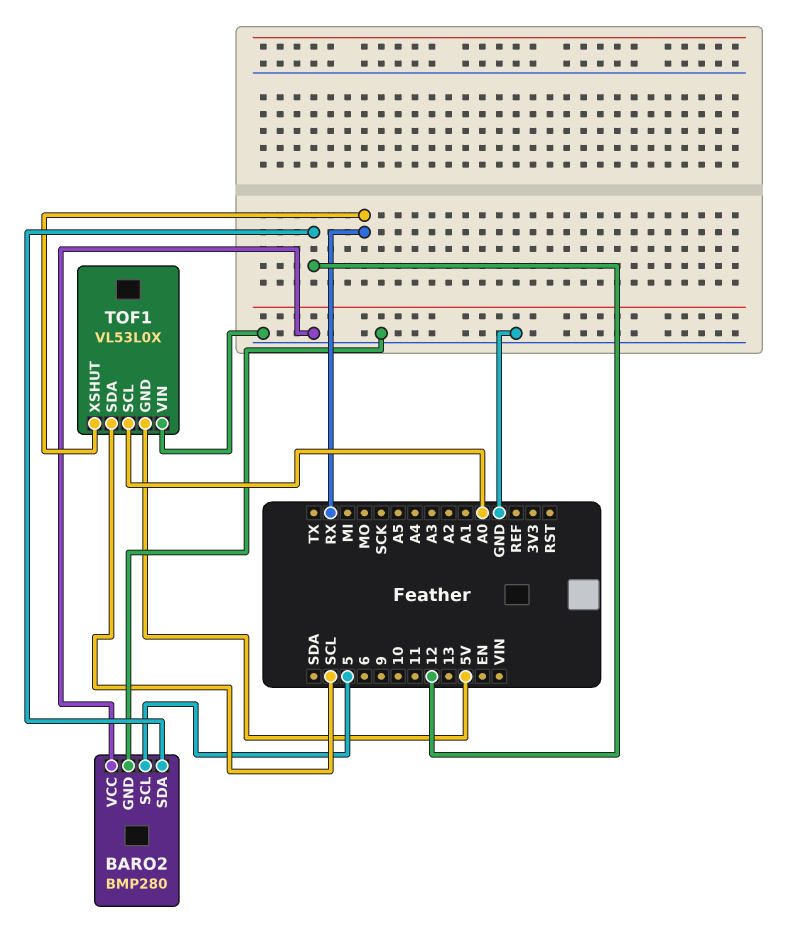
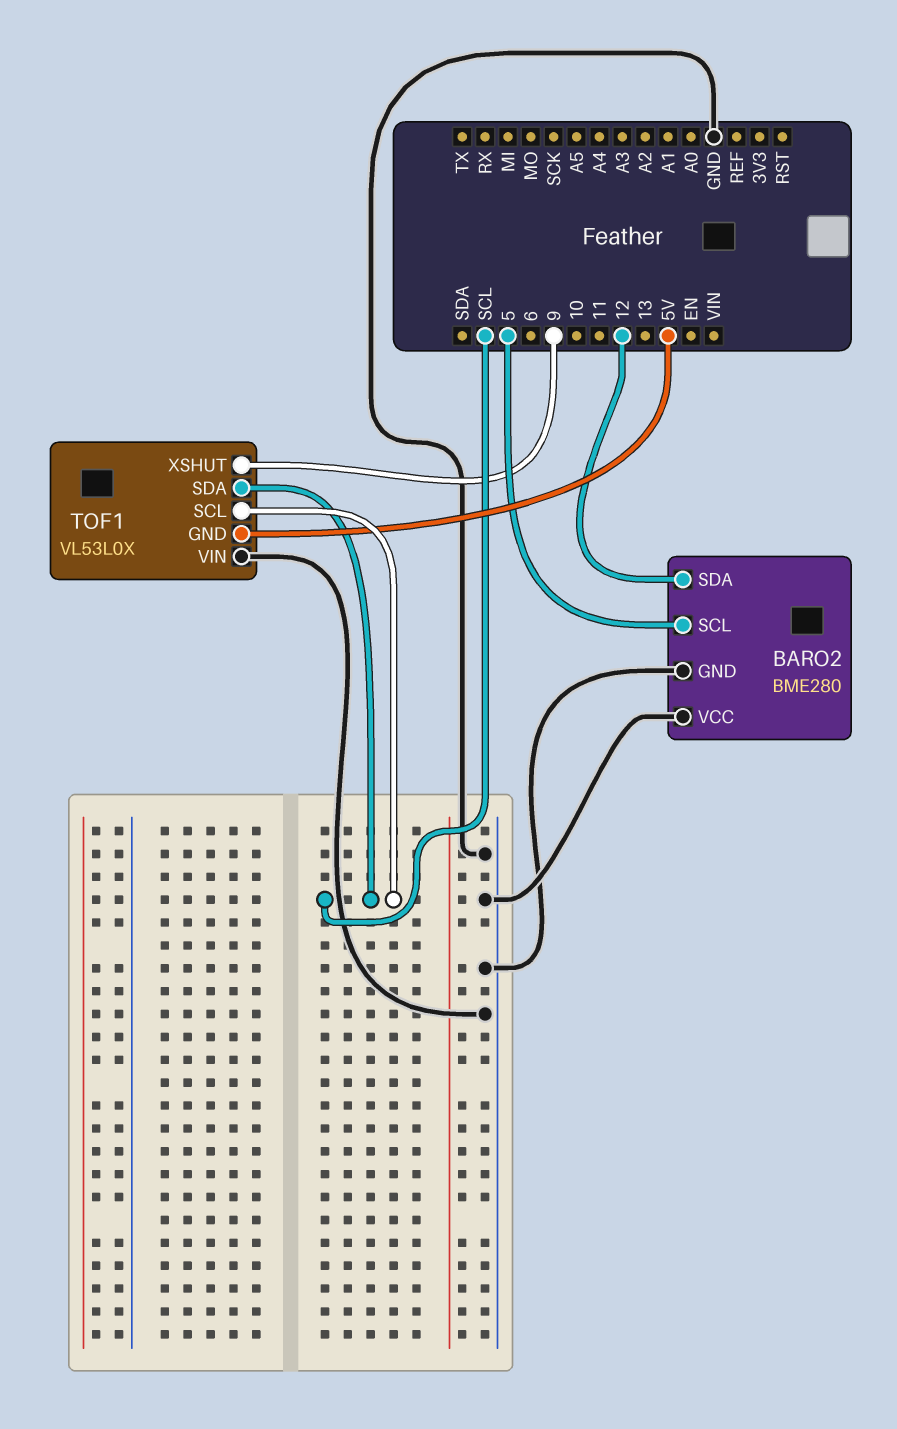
BARO2: BMP280 -> BME280
TOF1 pin SCL: A0 -> SCL
TOF1 pin XSHUT: RX -> 9

